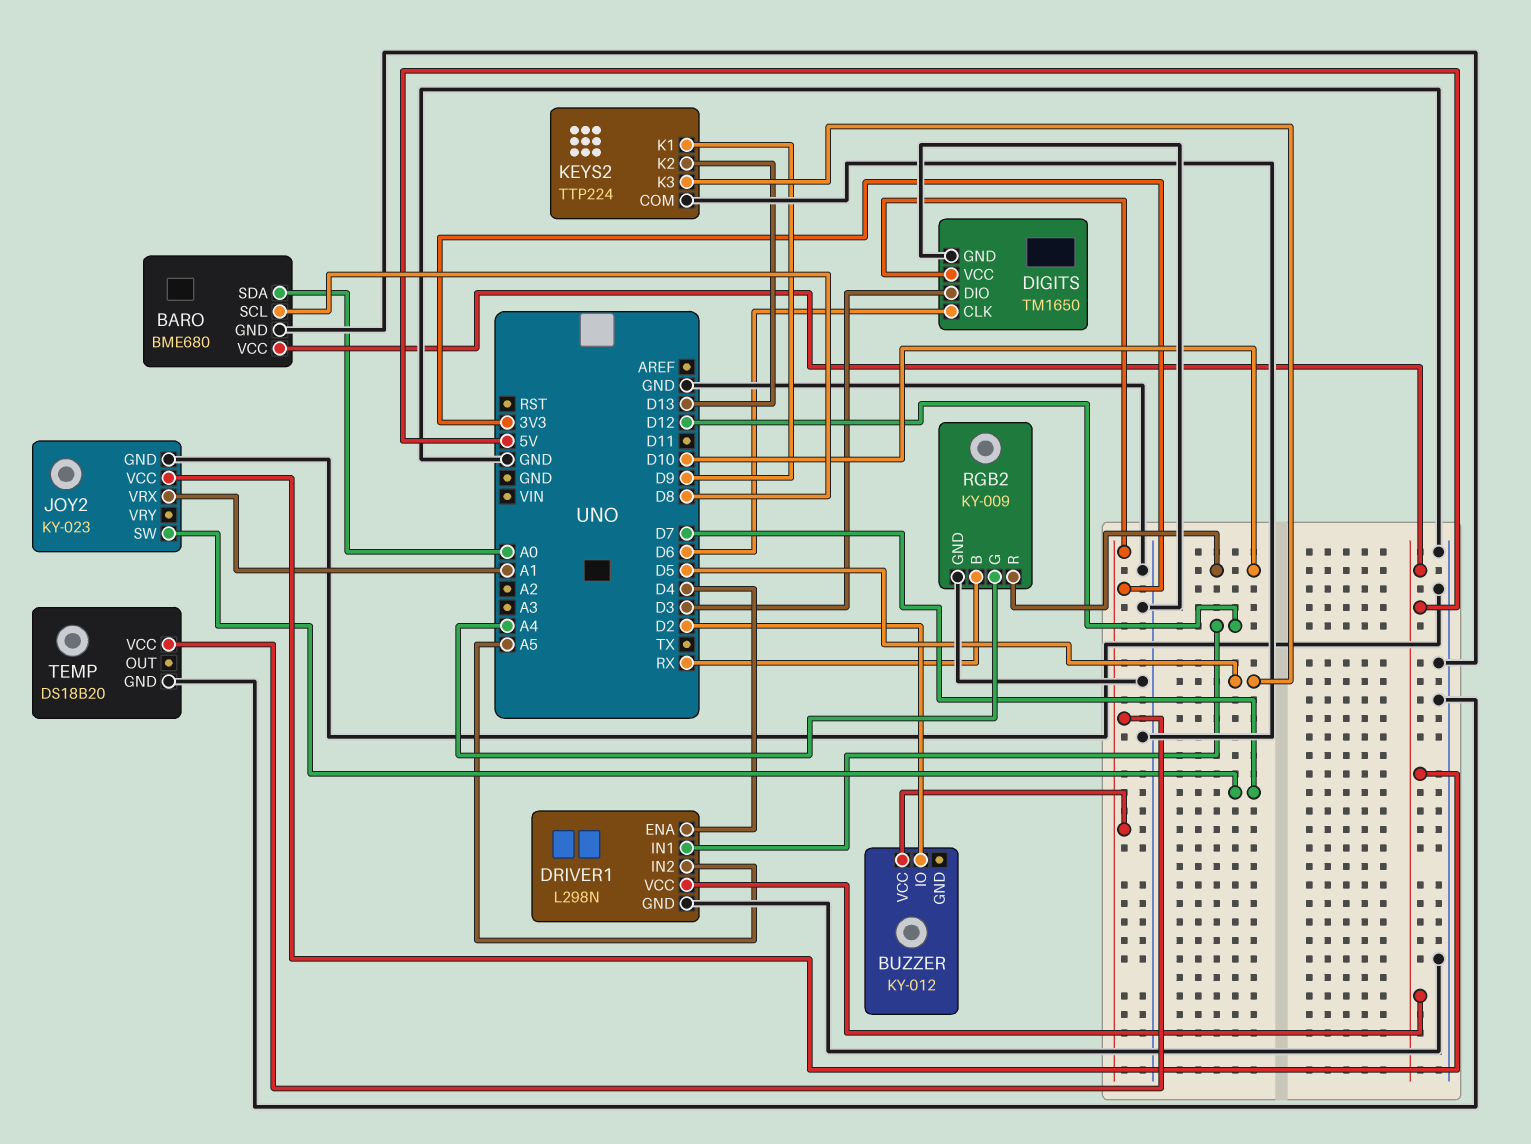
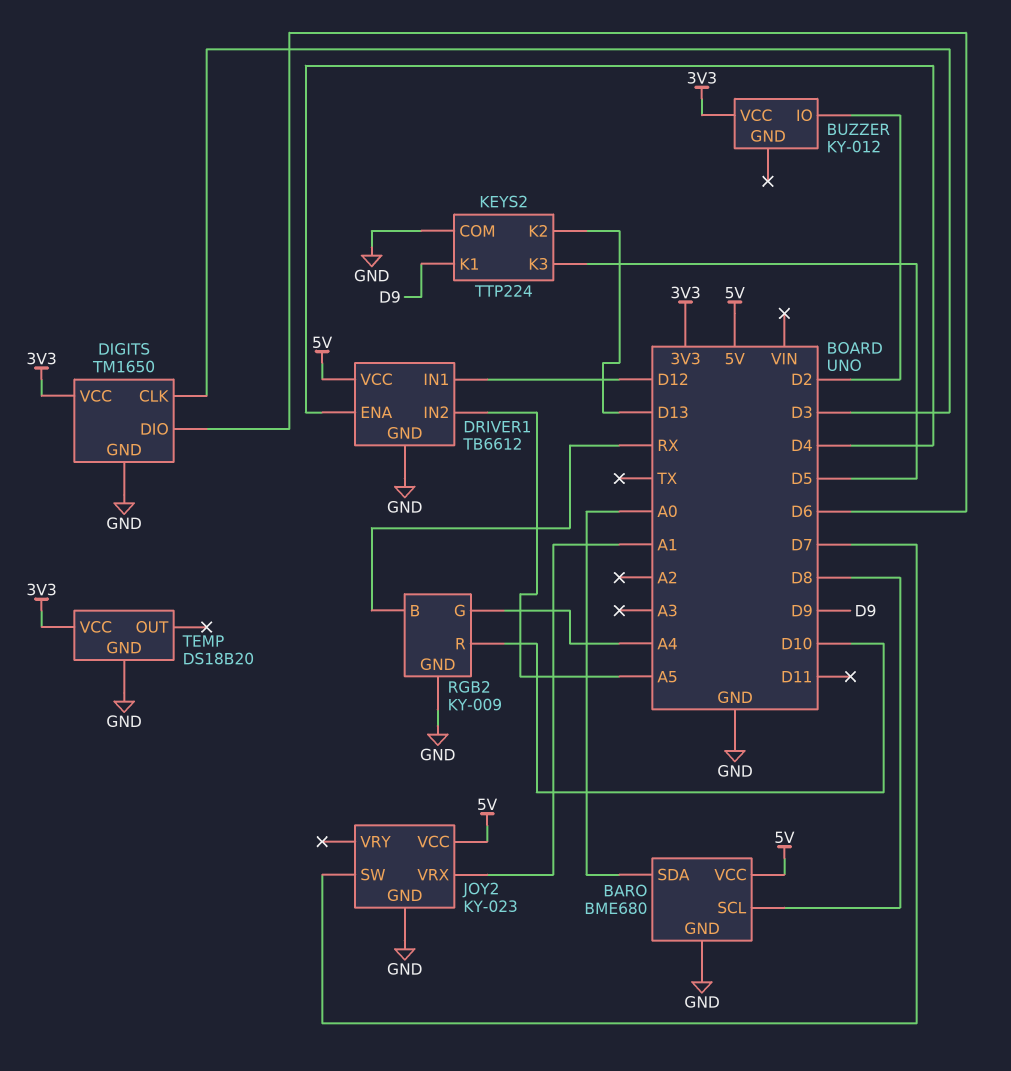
DIGITS pin CLK: D6 -> D3
DIGITS pin DIO: D3 -> D6
DRIVER1: L298N -> TB6612

